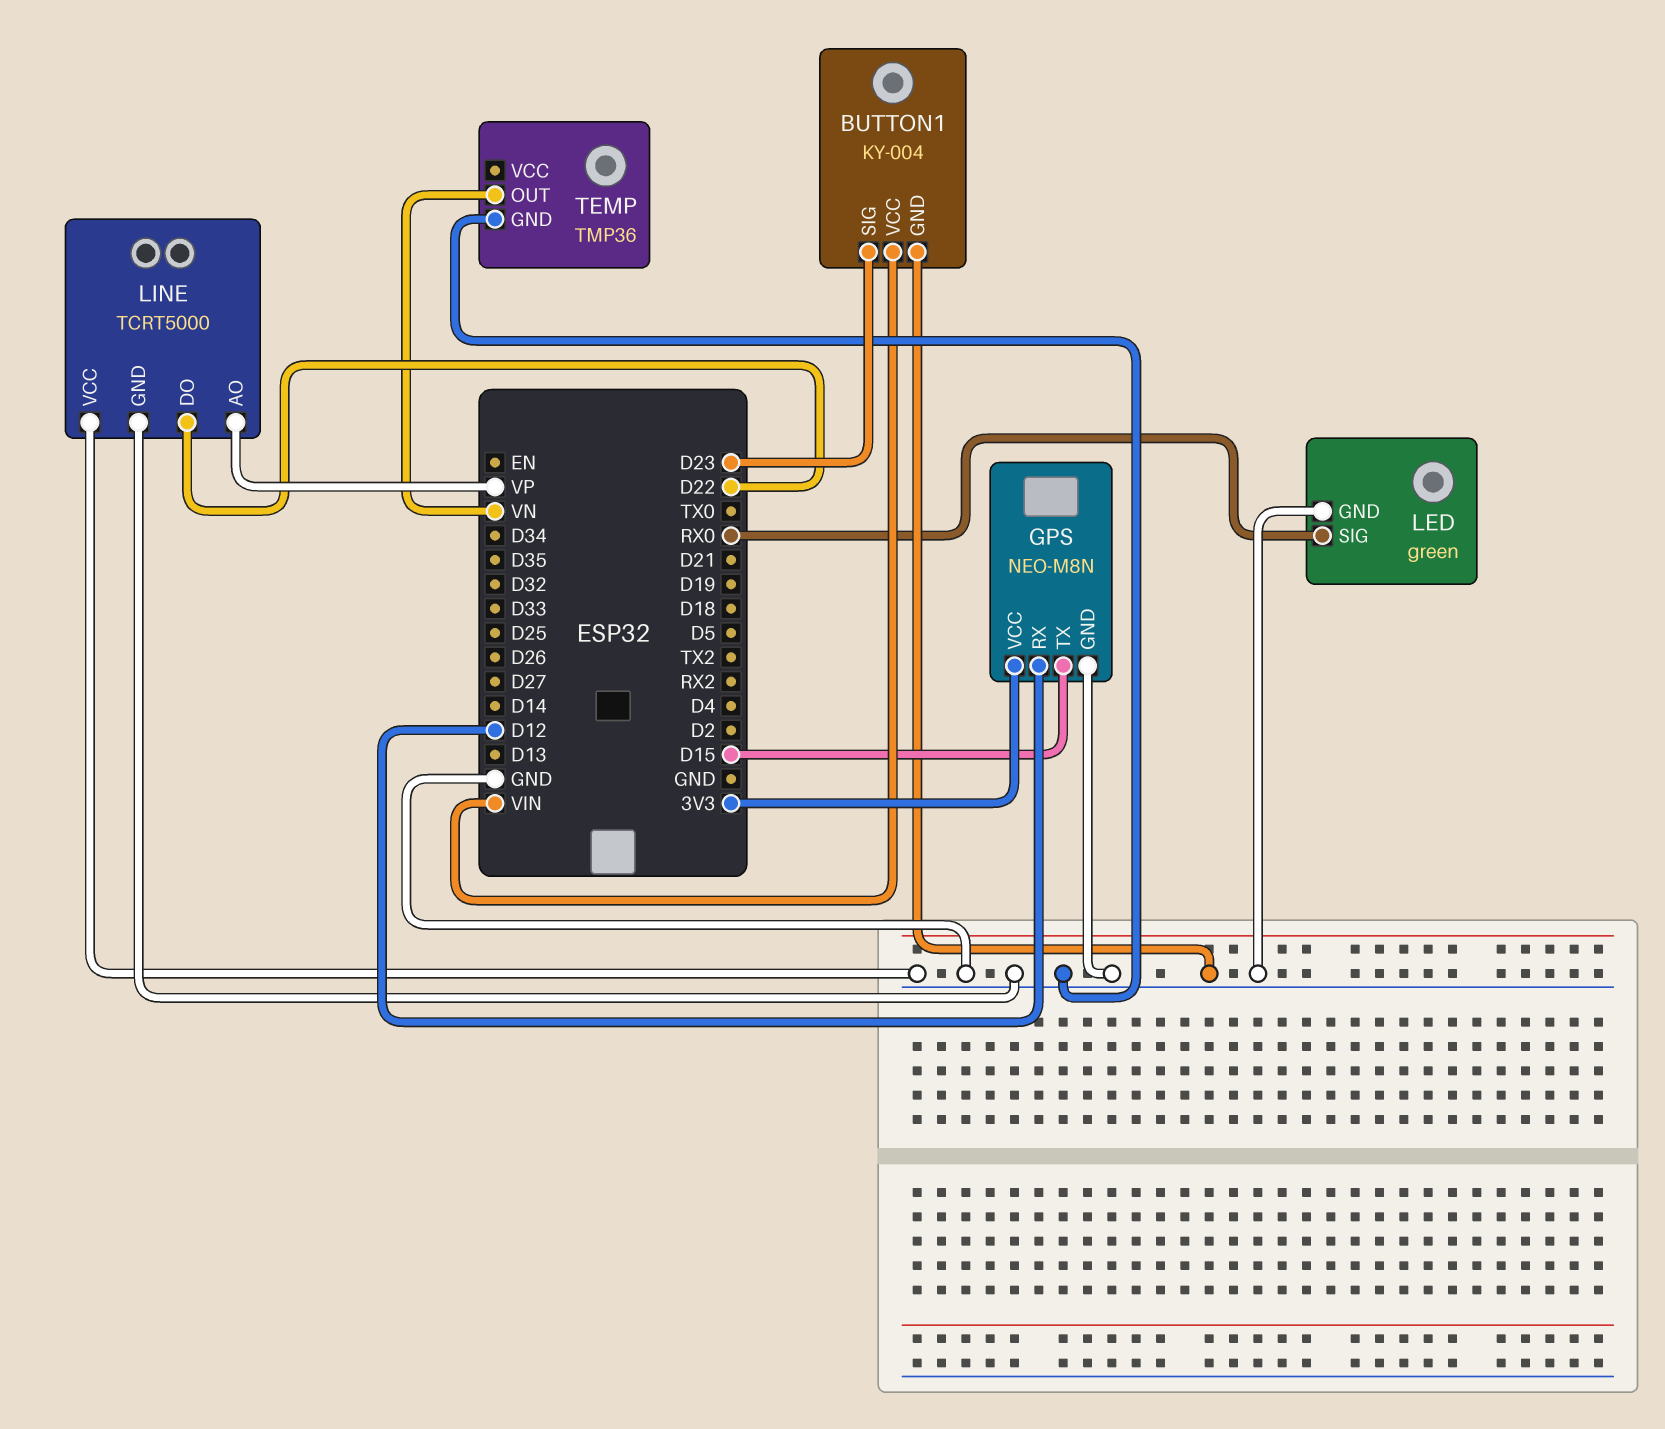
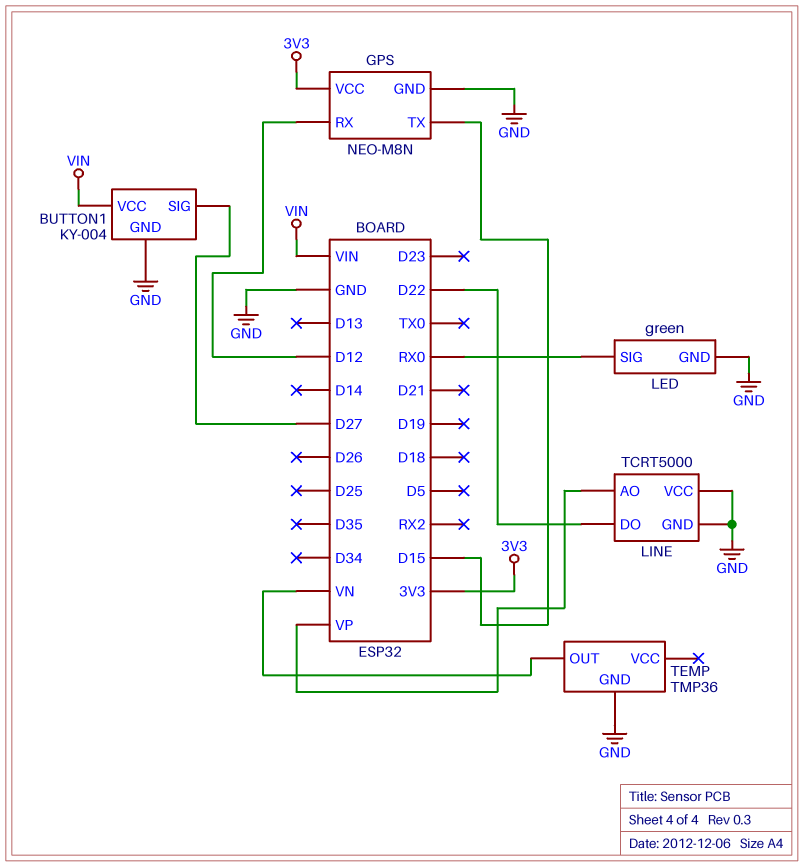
BUTTON1 pin SIG: D23 -> D27

